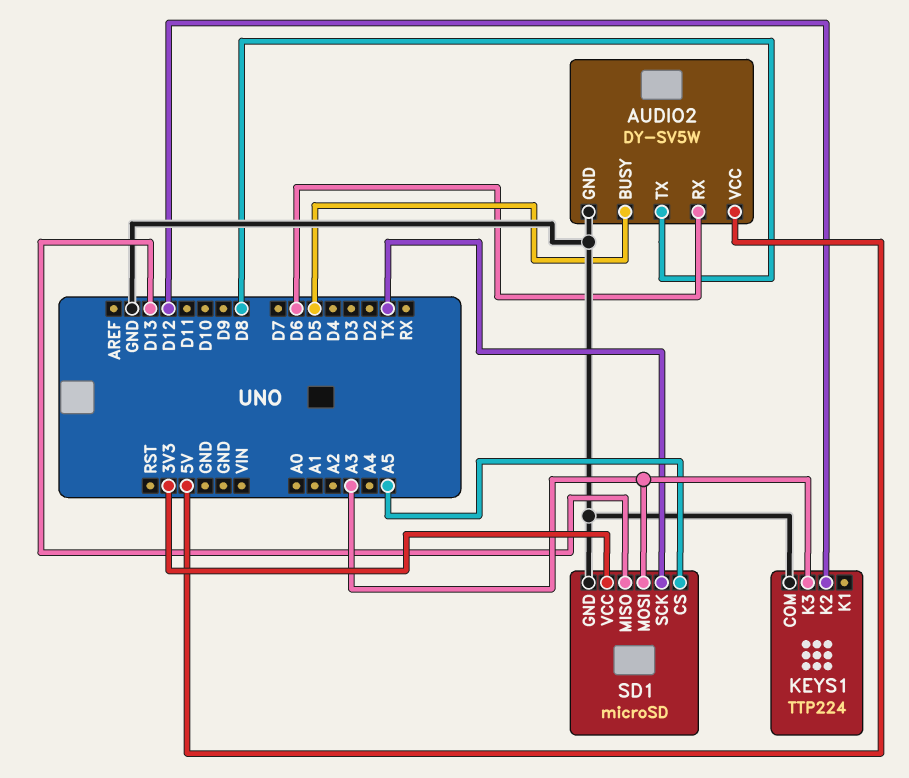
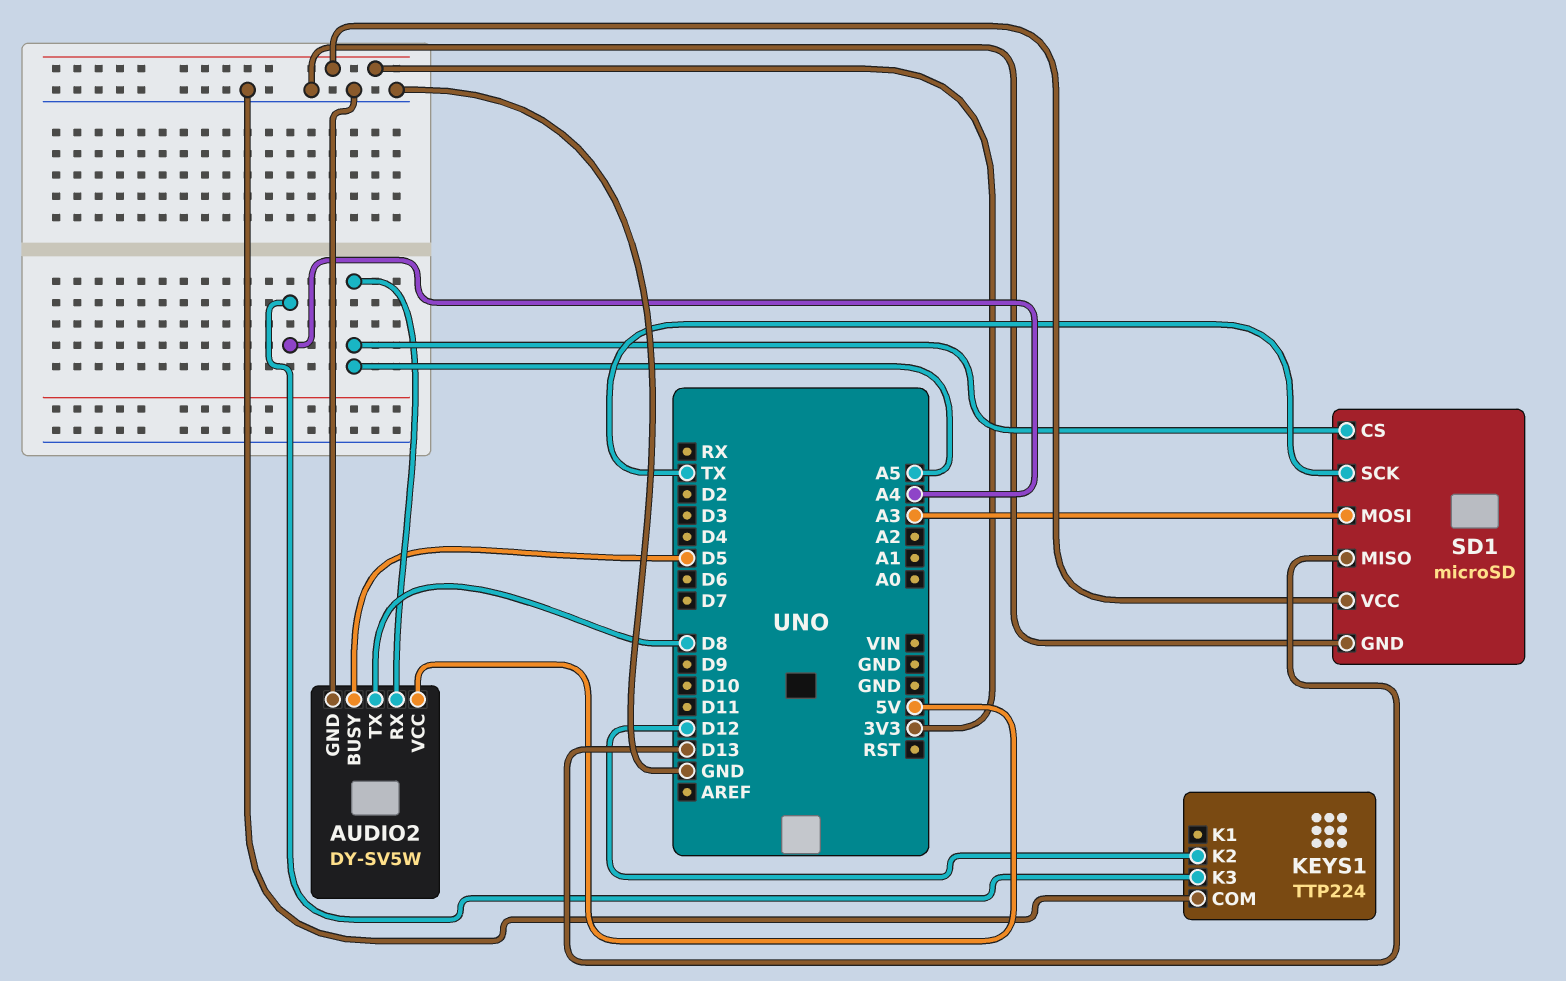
AUDIO2 pin RX: D6 -> A5
KEYS1 pin K3: A3 -> A4

